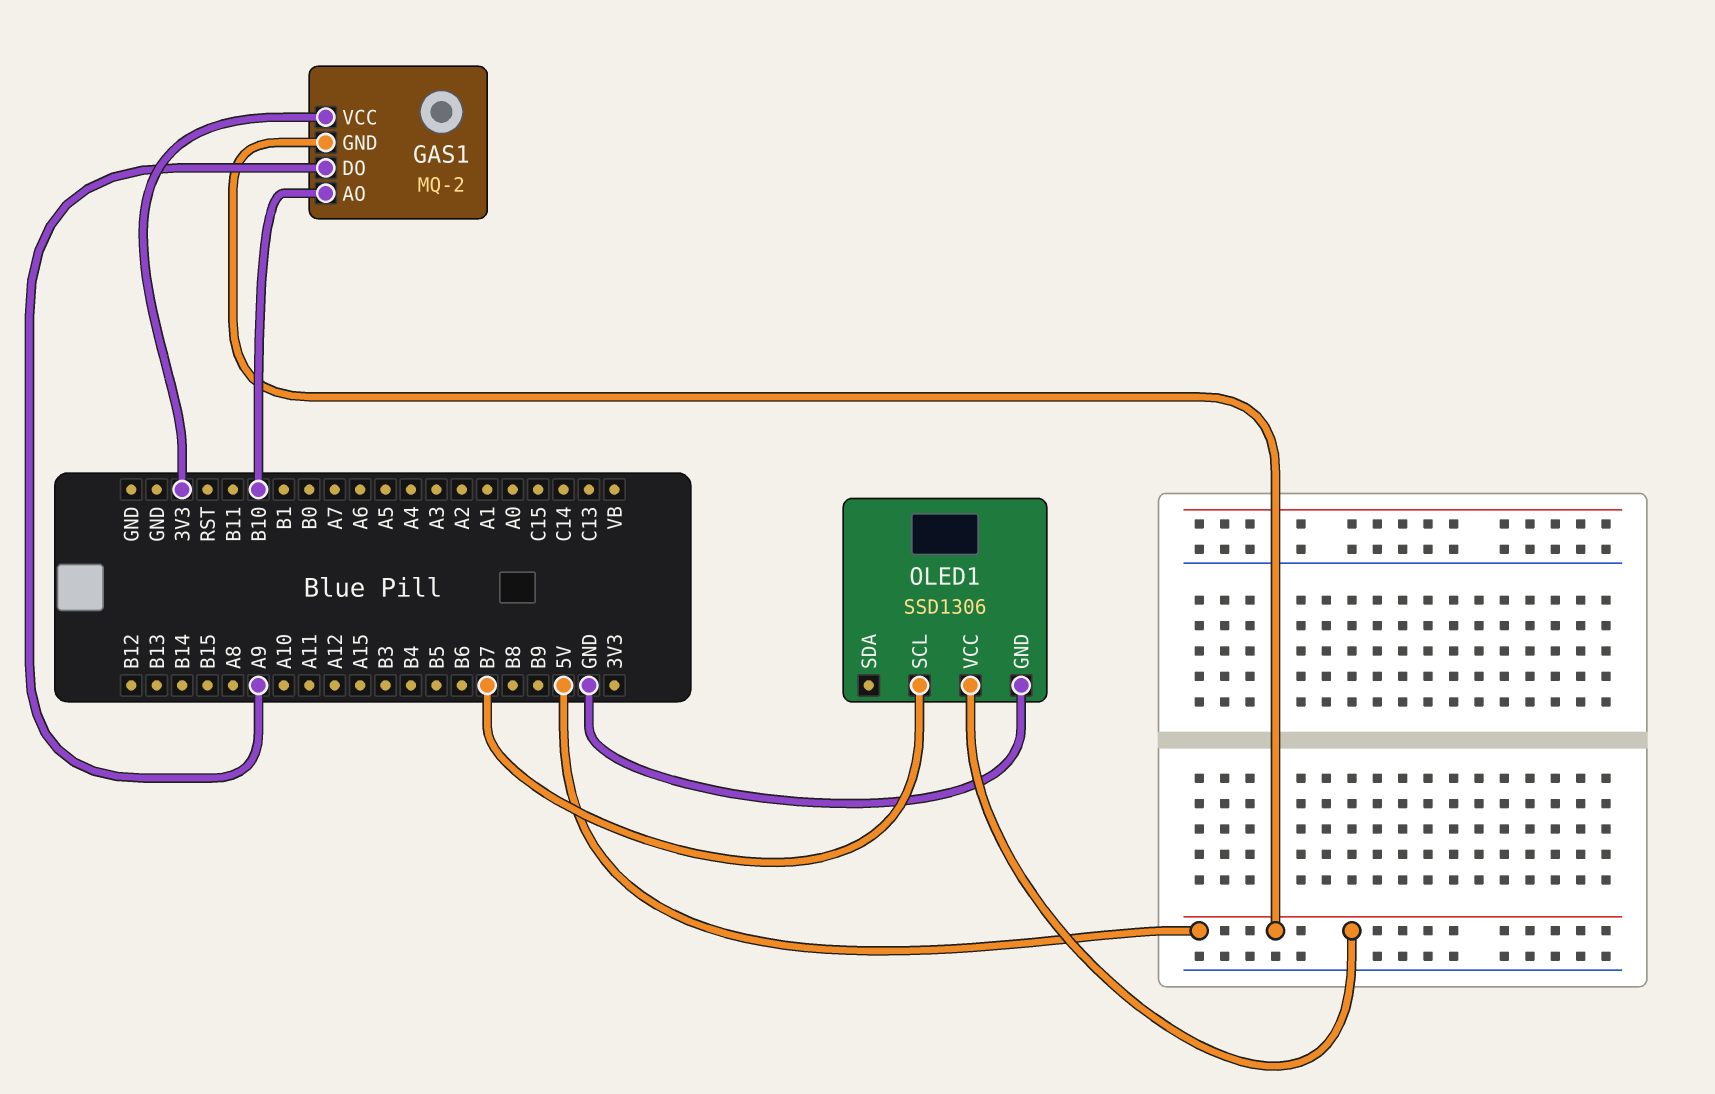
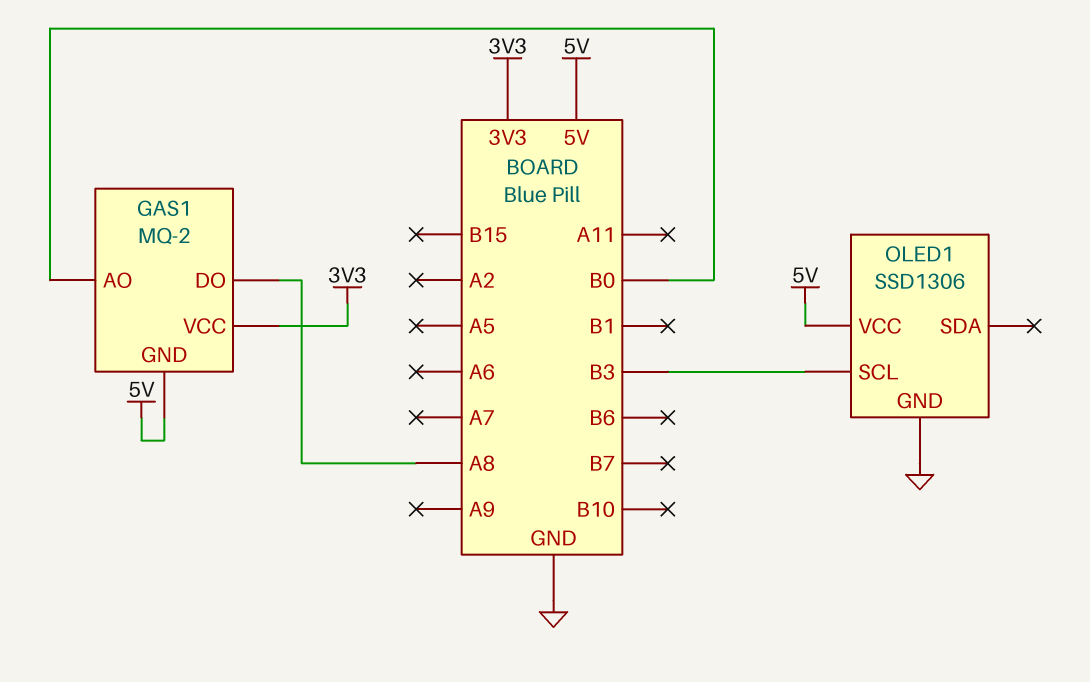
GAS1 pin AO: B10 -> B0
GAS1 pin DO: A9 -> A8
OLED1 pin SCL: B7 -> B3

